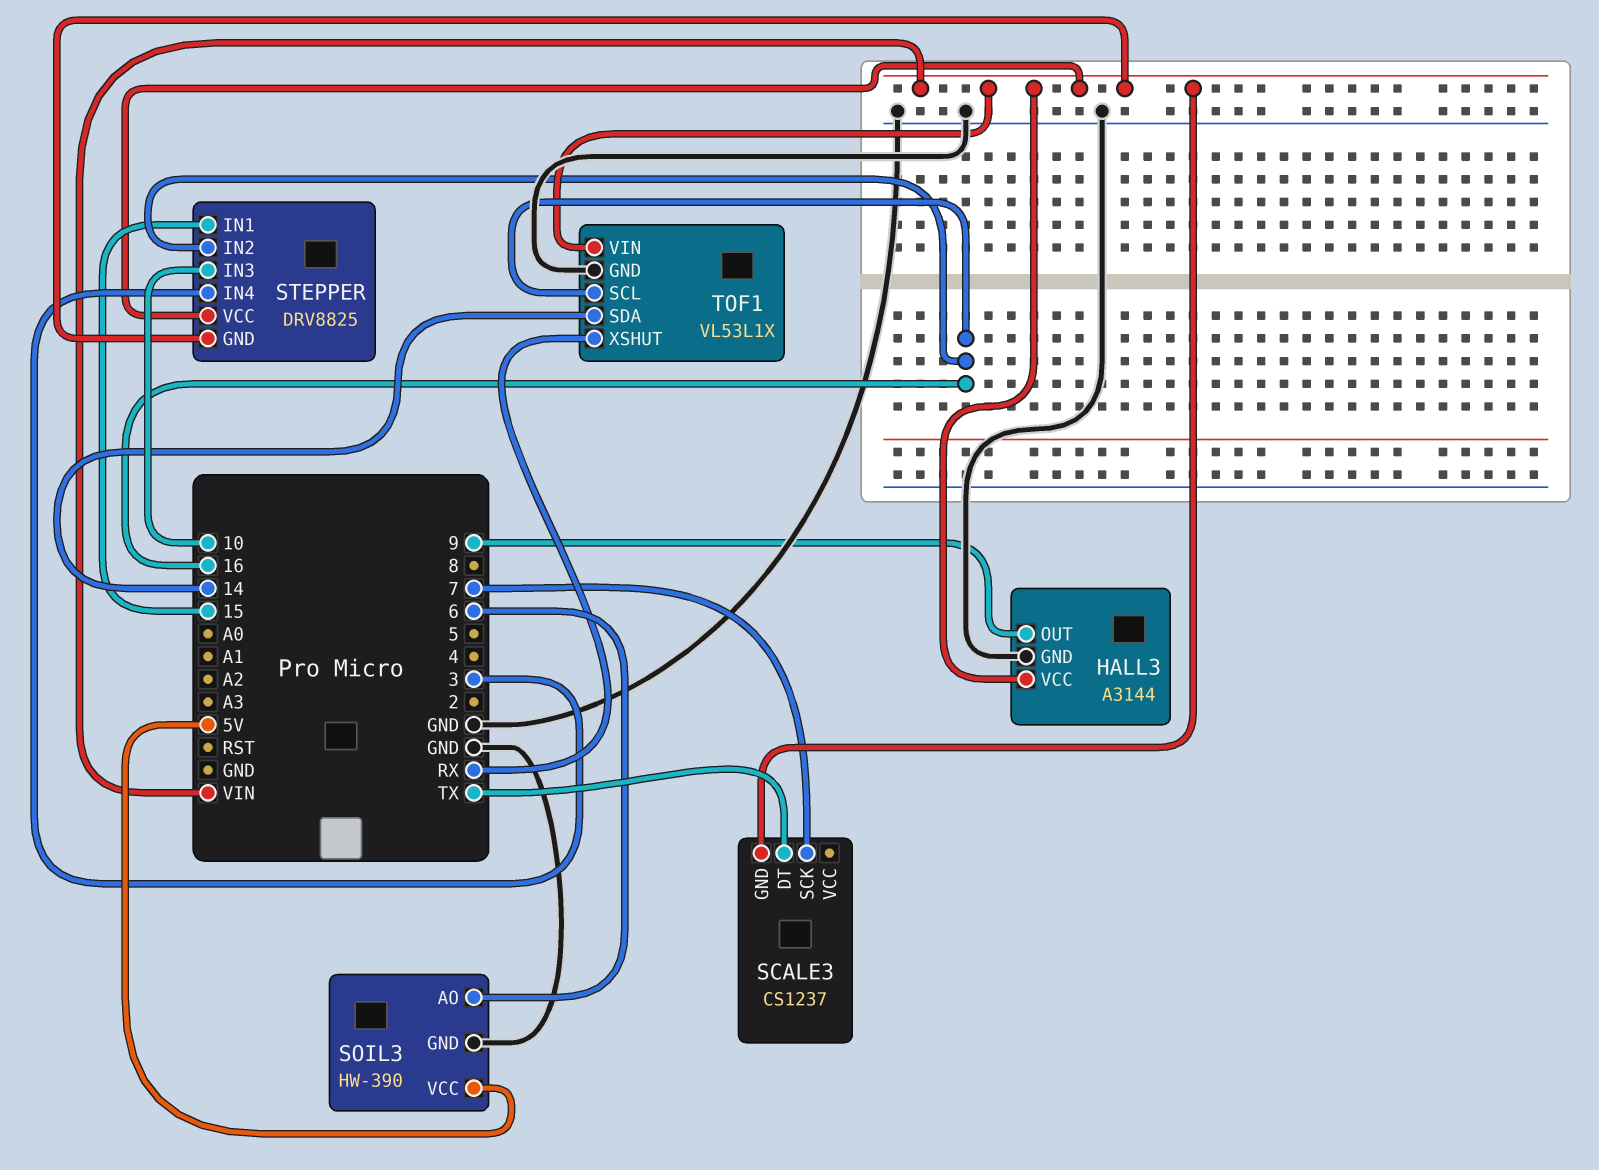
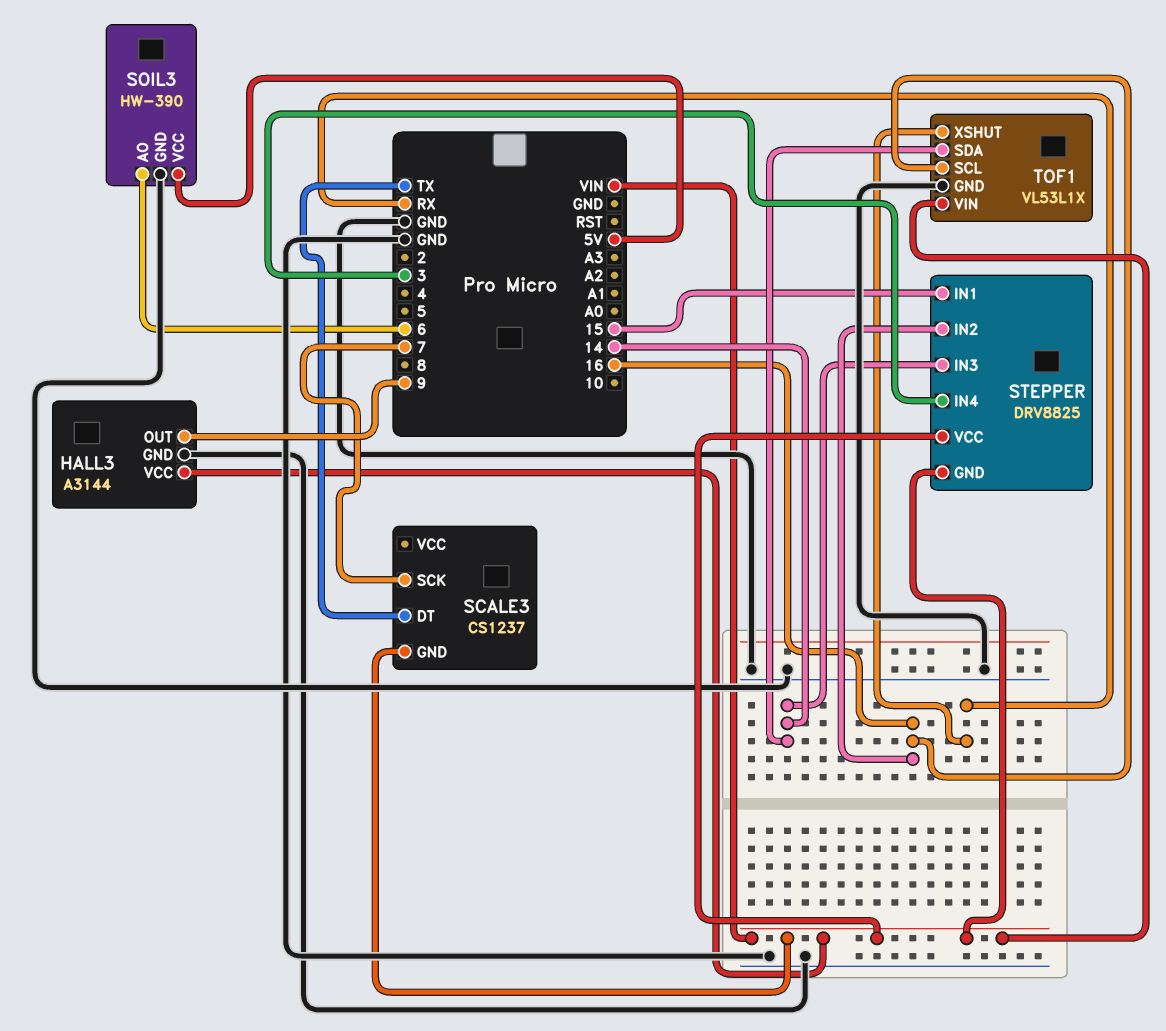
STEPPER pin IN3: 10 -> 14

